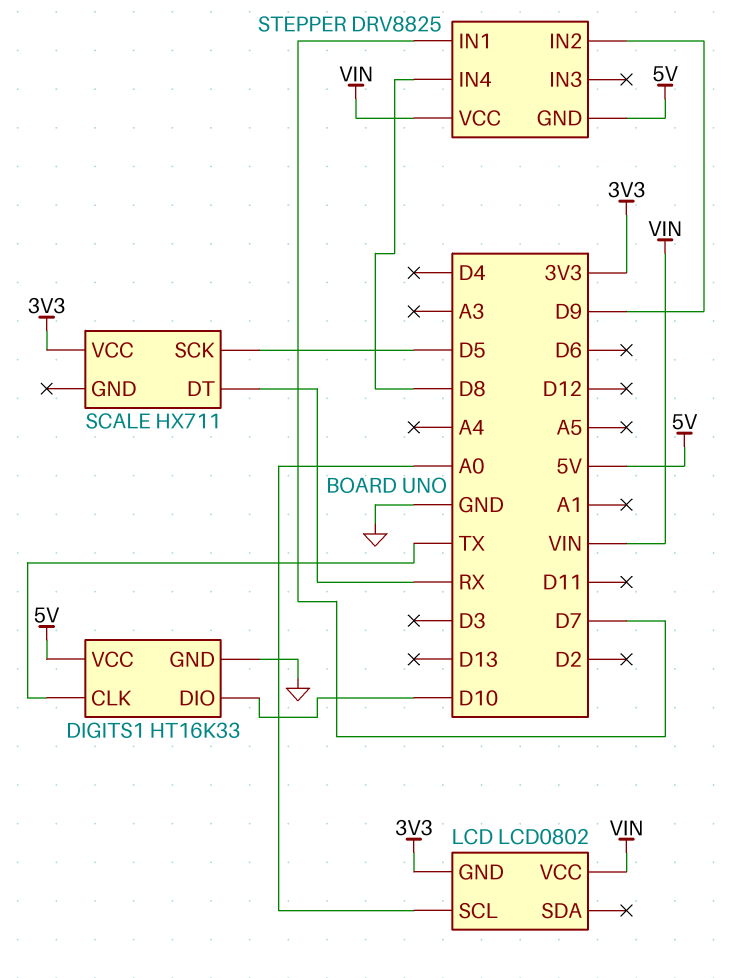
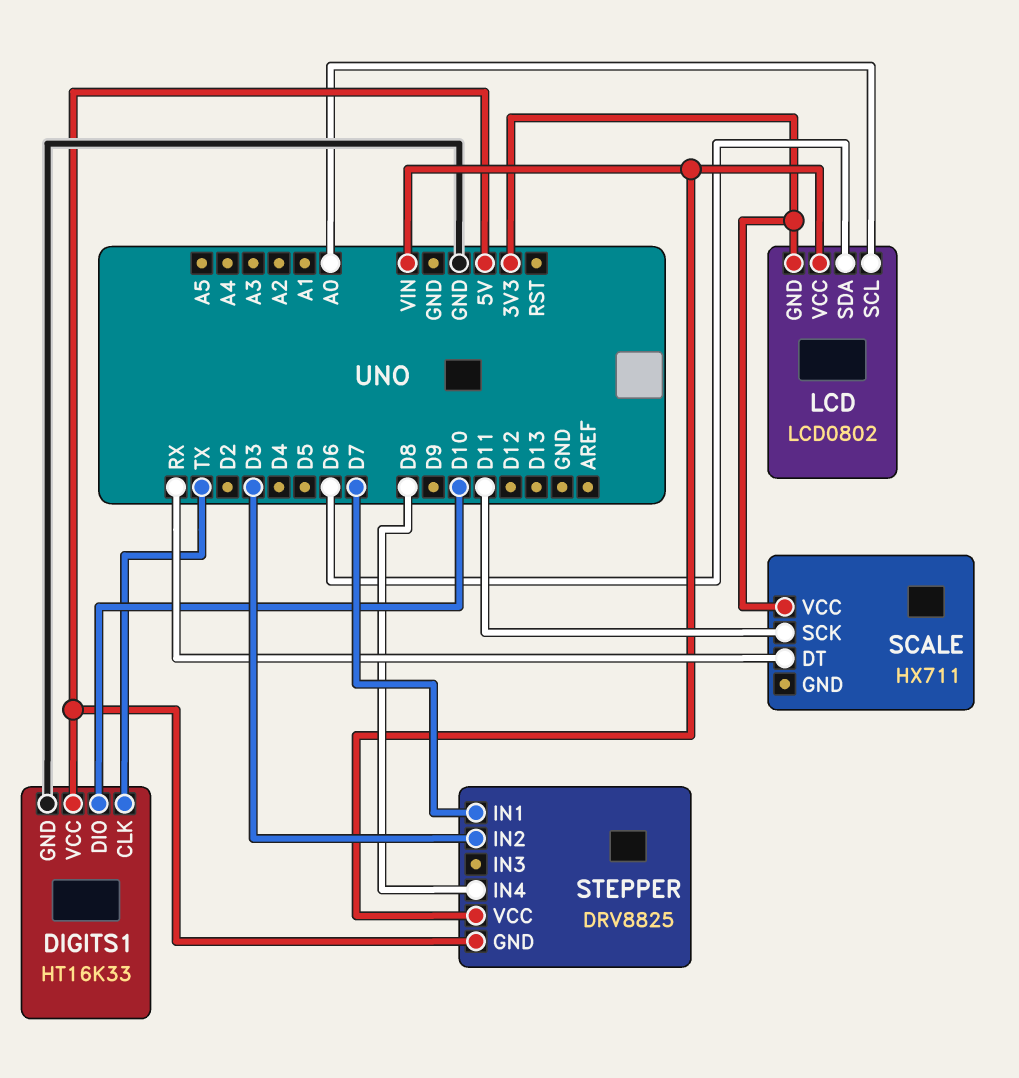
LCD pin SDA: none -> D6
SCALE pin SCK: D5 -> D11
STEPPER pin IN2: D9 -> D3

